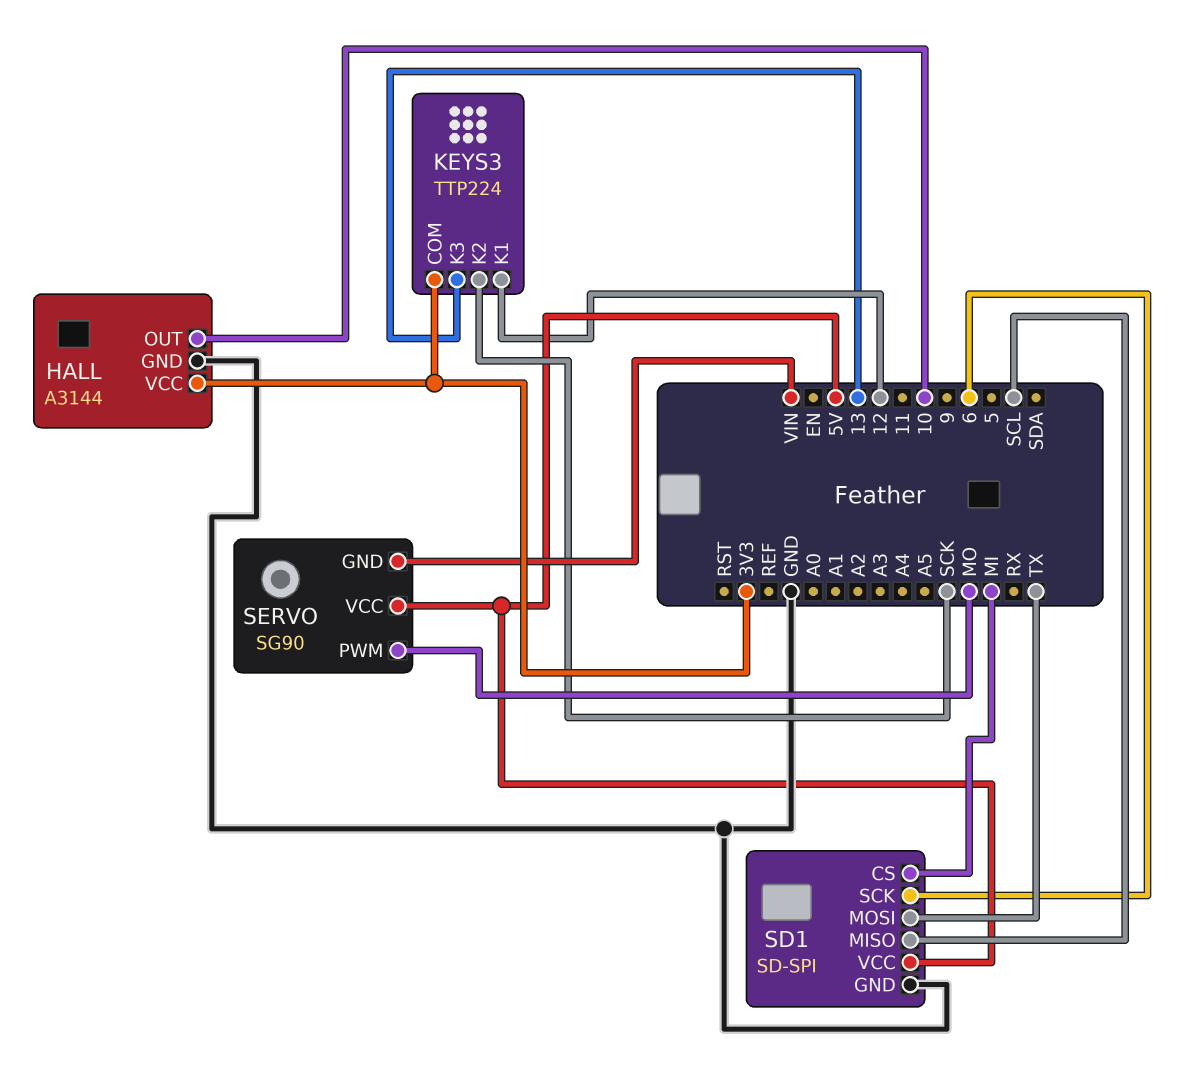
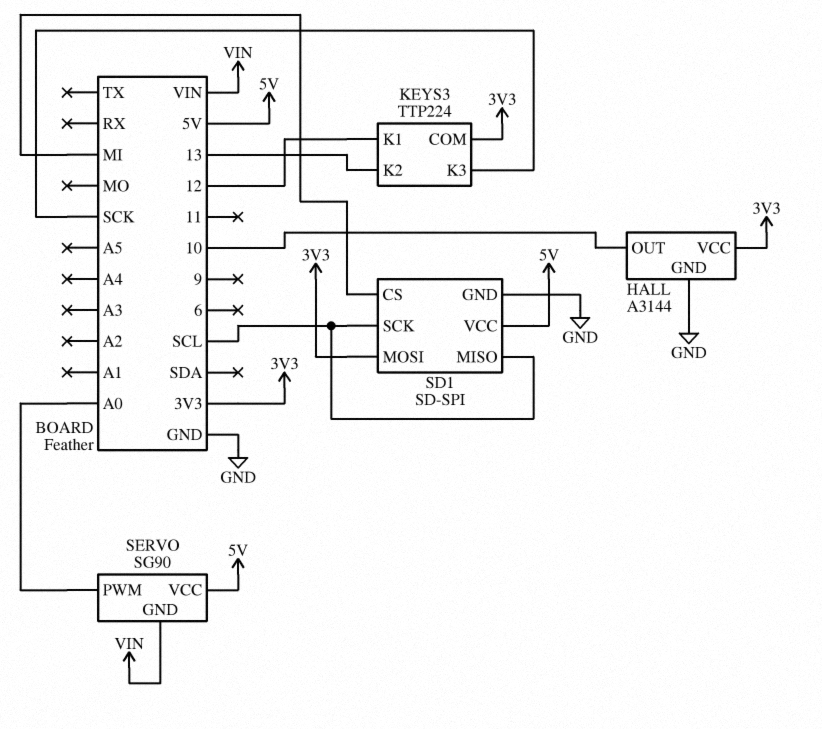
KEYS3 pin K2: SCK -> 13
KEYS3 pin K3: 13 -> SCK
SD1 pin MOSI: TX -> 3V3
SD1 pin SCK: 6 -> SCL
SERVO pin PWM: MO -> A0

